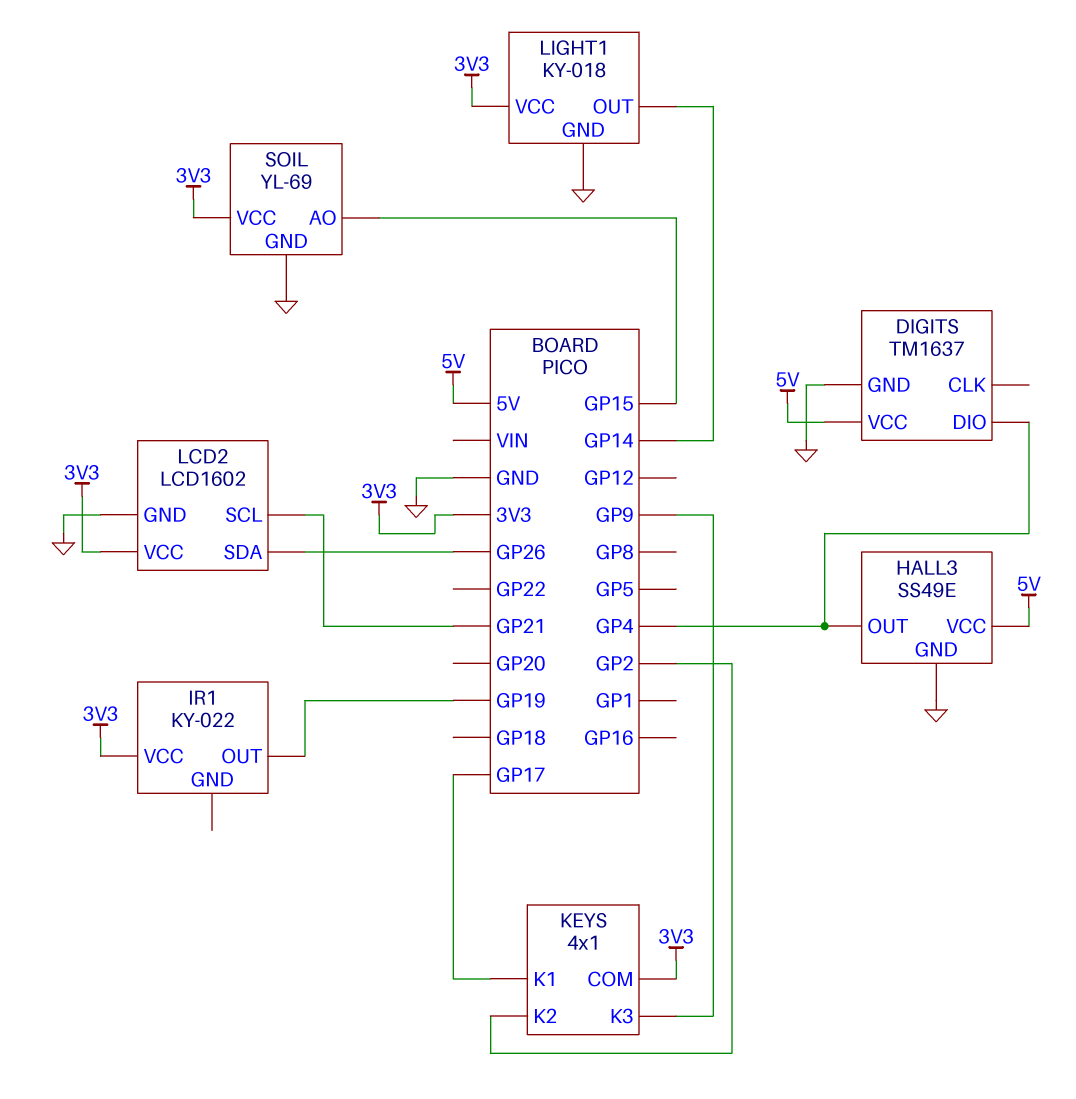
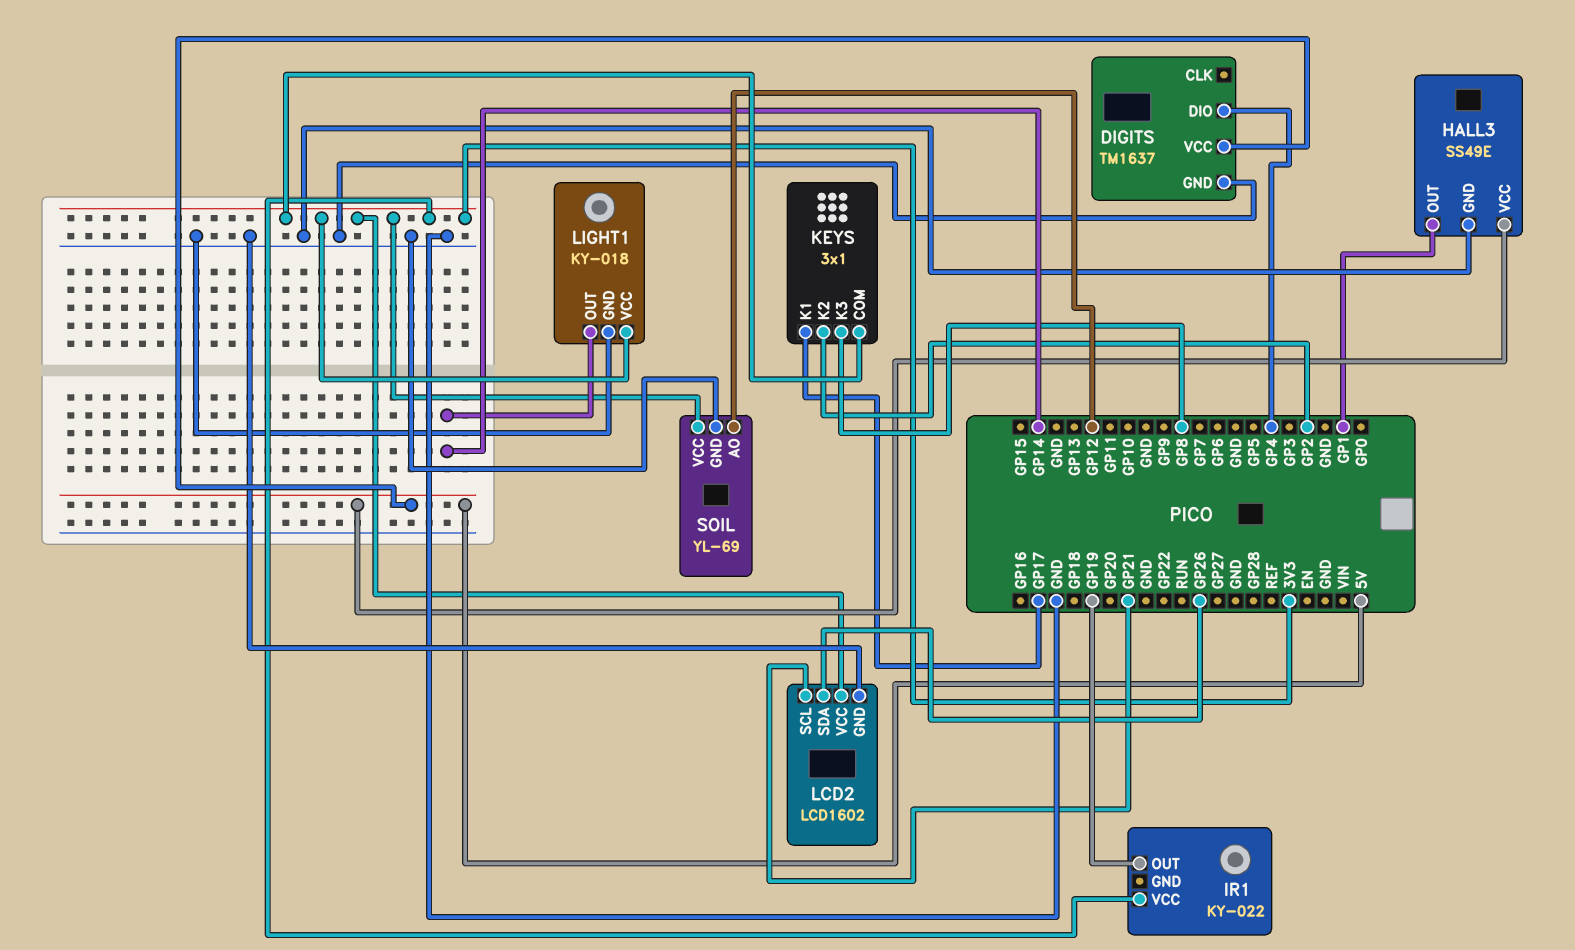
HALL3 pin OUT: GP4 -> GP1
KEYS: 4x1 -> 3x1
KEYS pin K3: GP9 -> GP8
SOIL pin AO: GP15 -> GP12

